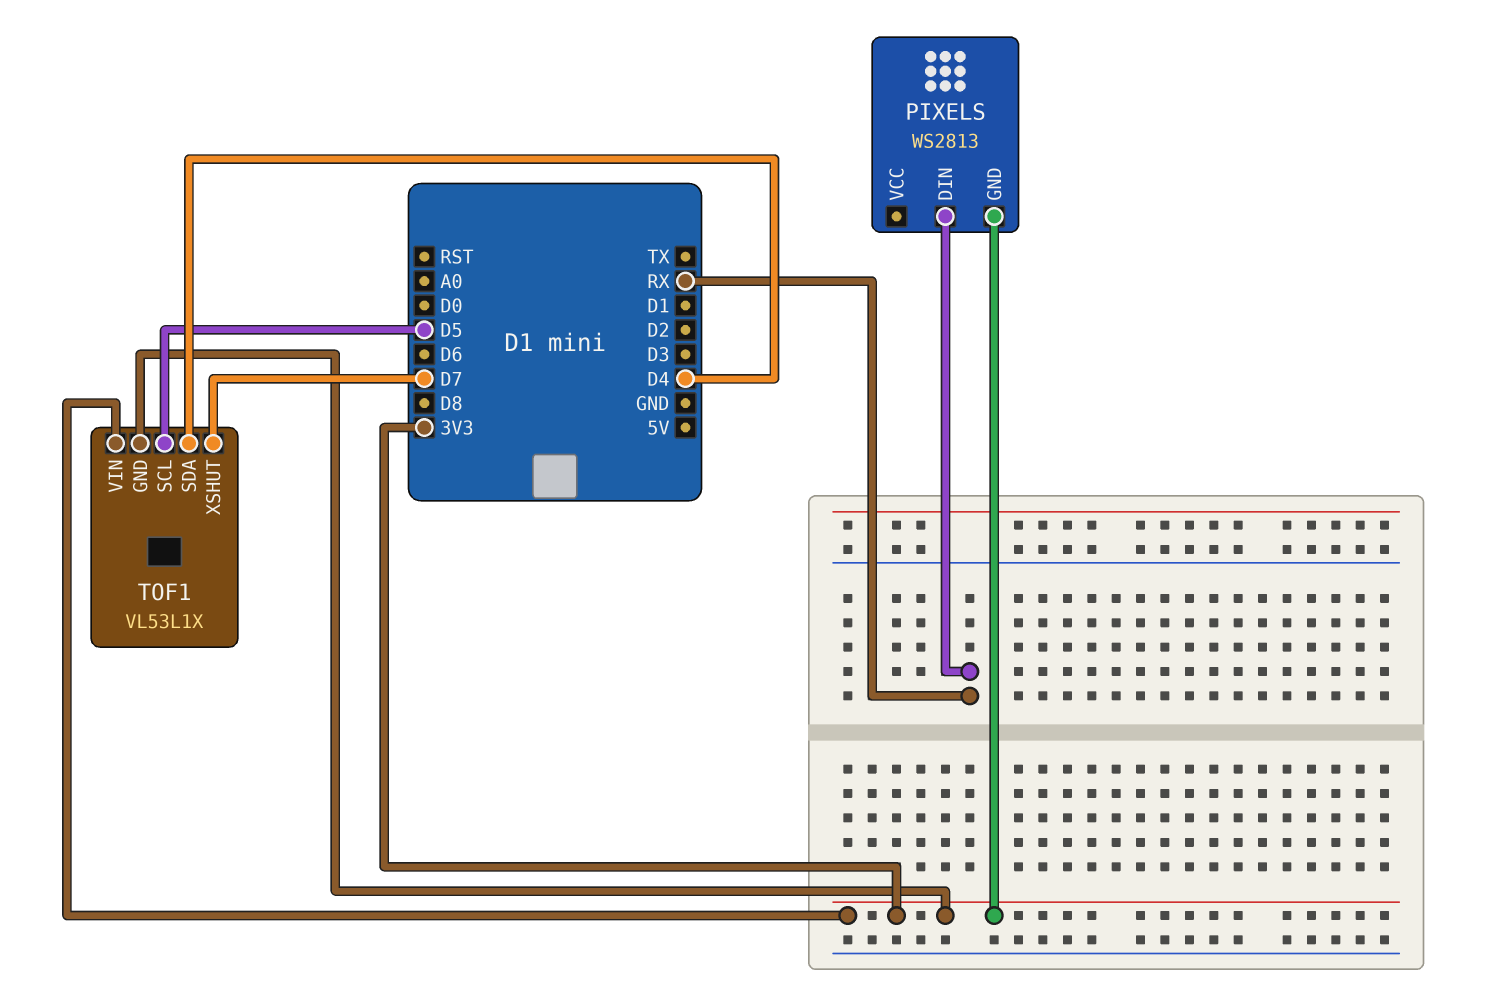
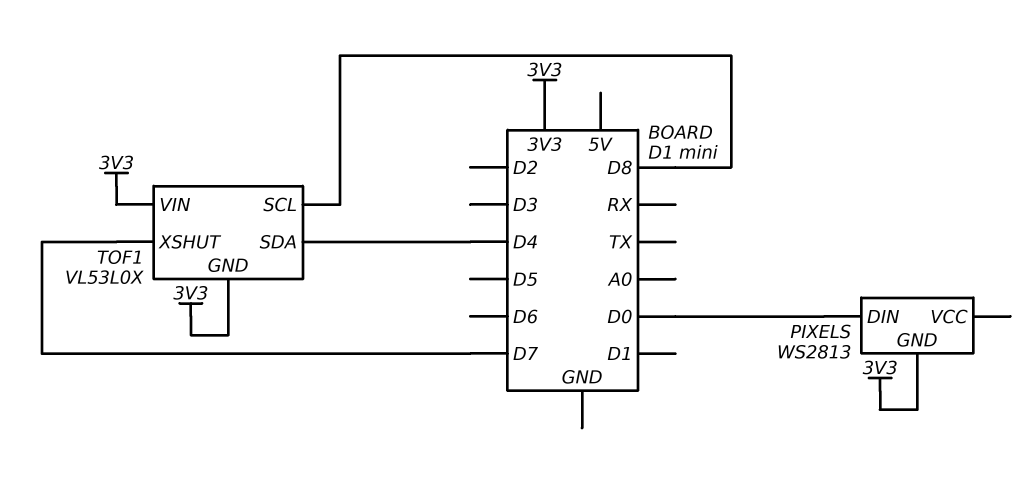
PIXELS pin DIN: RX -> D0
TOF1: VL53L1X -> VL53L0X
TOF1 pin SCL: D5 -> D8

